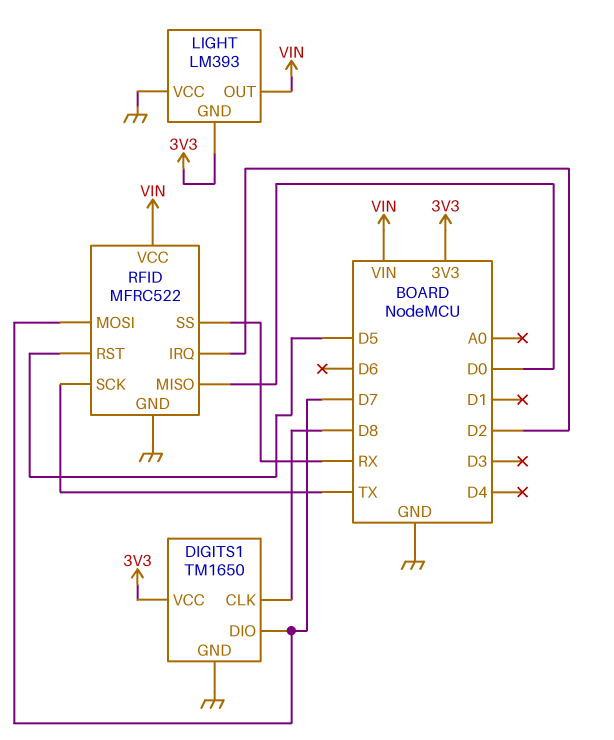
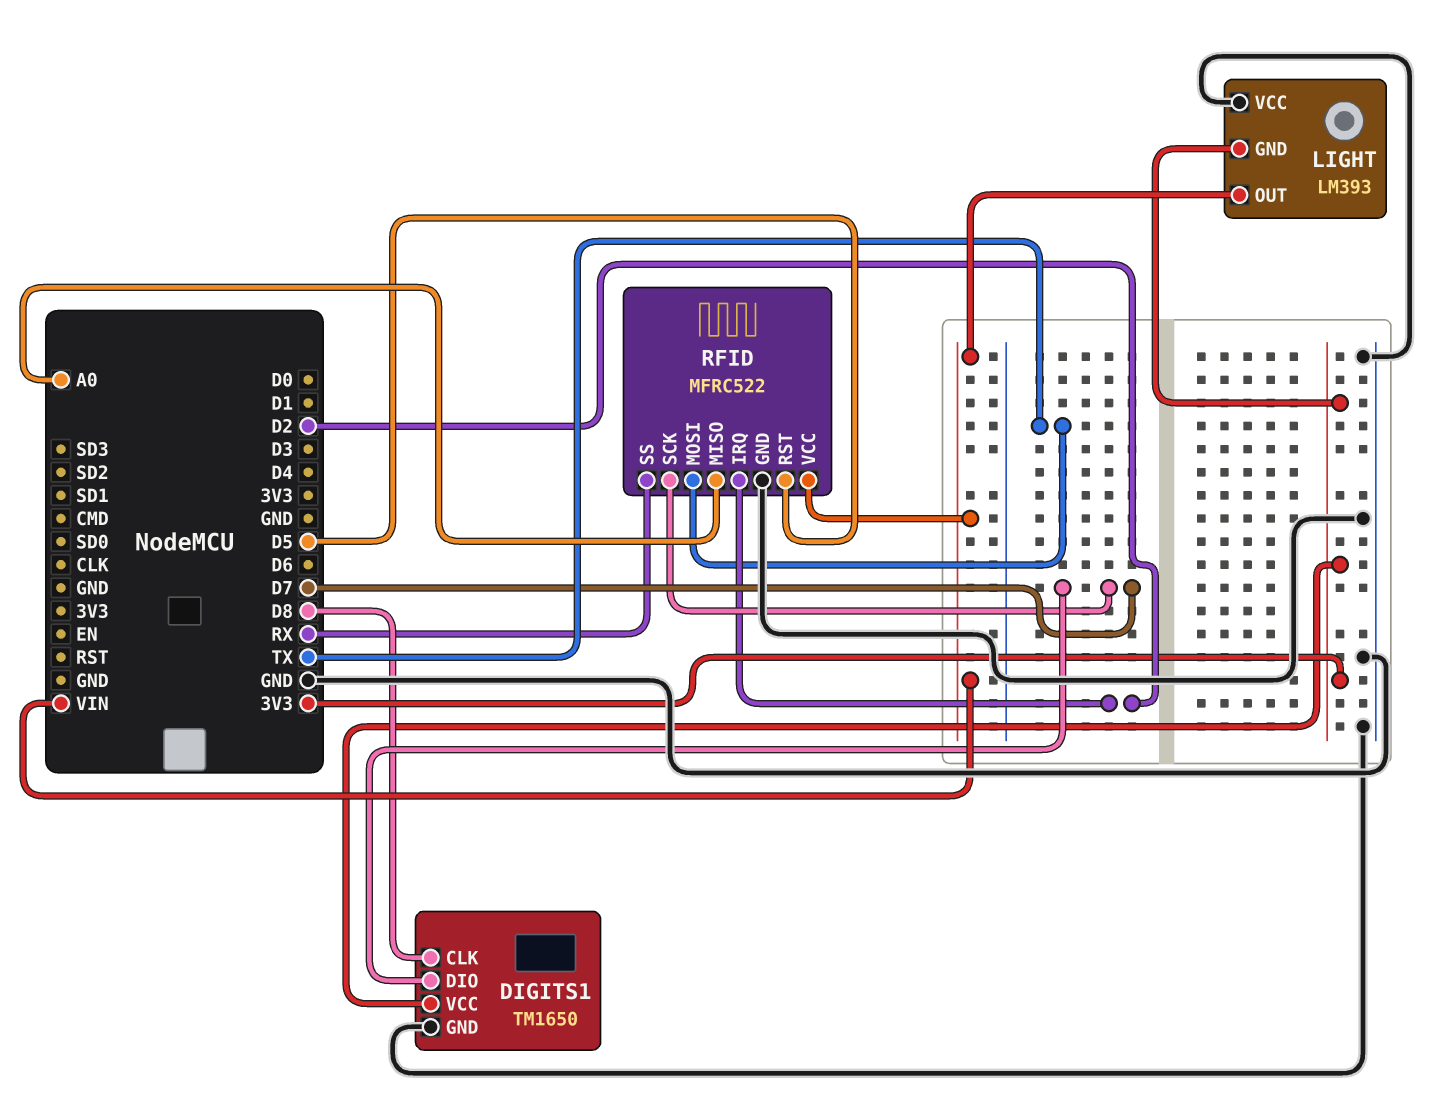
RFID pin MISO: D0 -> A0
RFID pin MOSI: D7 -> TX
RFID pin SCK: TX -> D7

